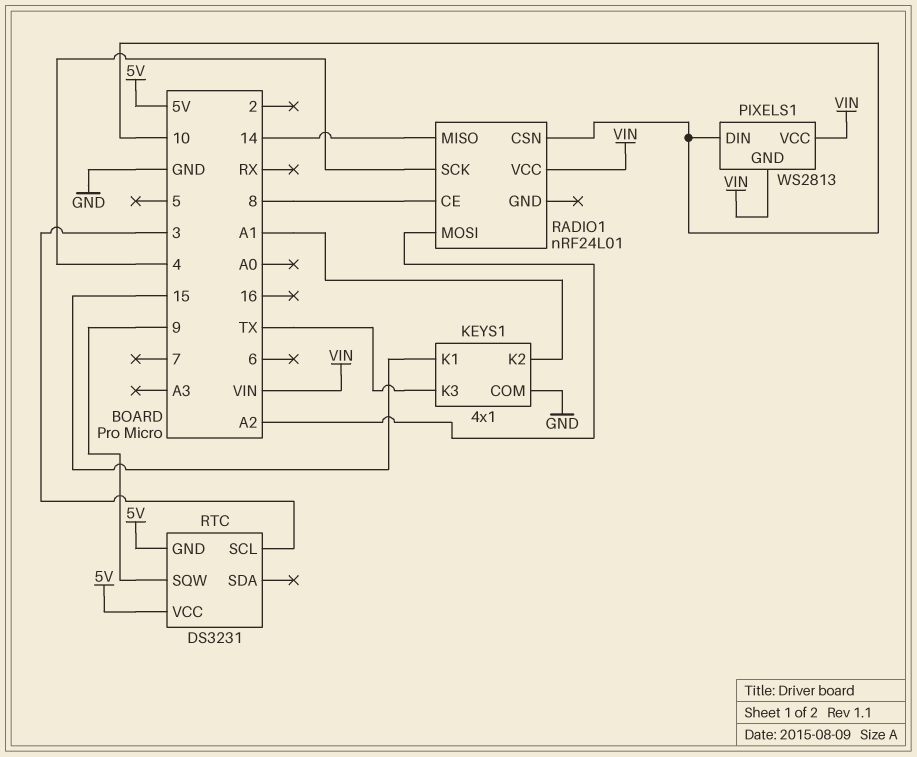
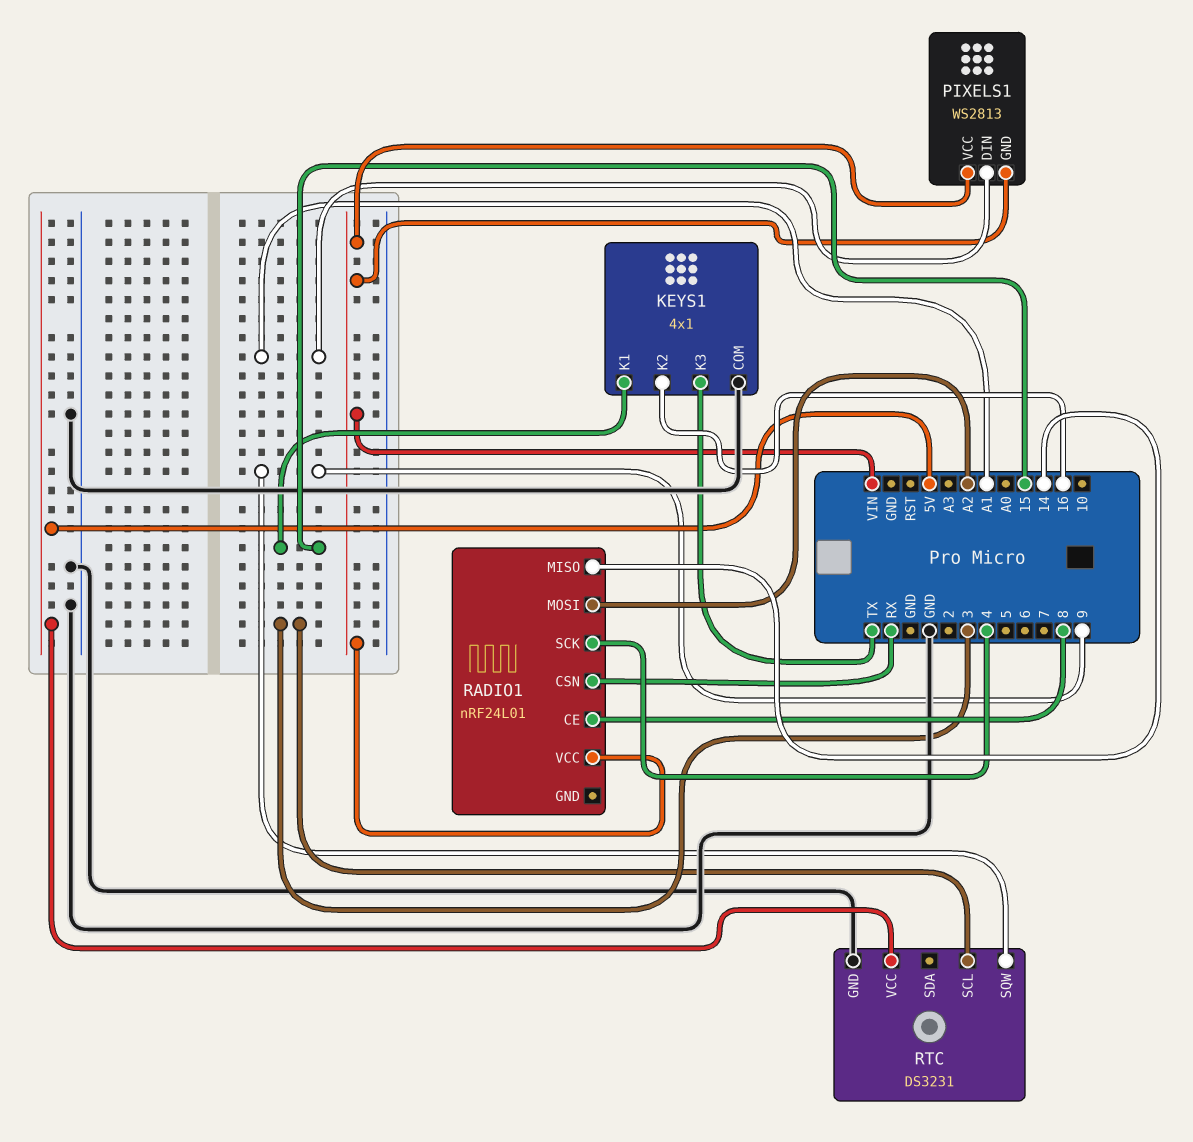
KEYS1 pin K2: A1 -> 16
PIXELS1 pin DIN: 10 -> A1
RADIO1 pin CSN: 10 -> RX
RTC pin GND: 5V -> GND

